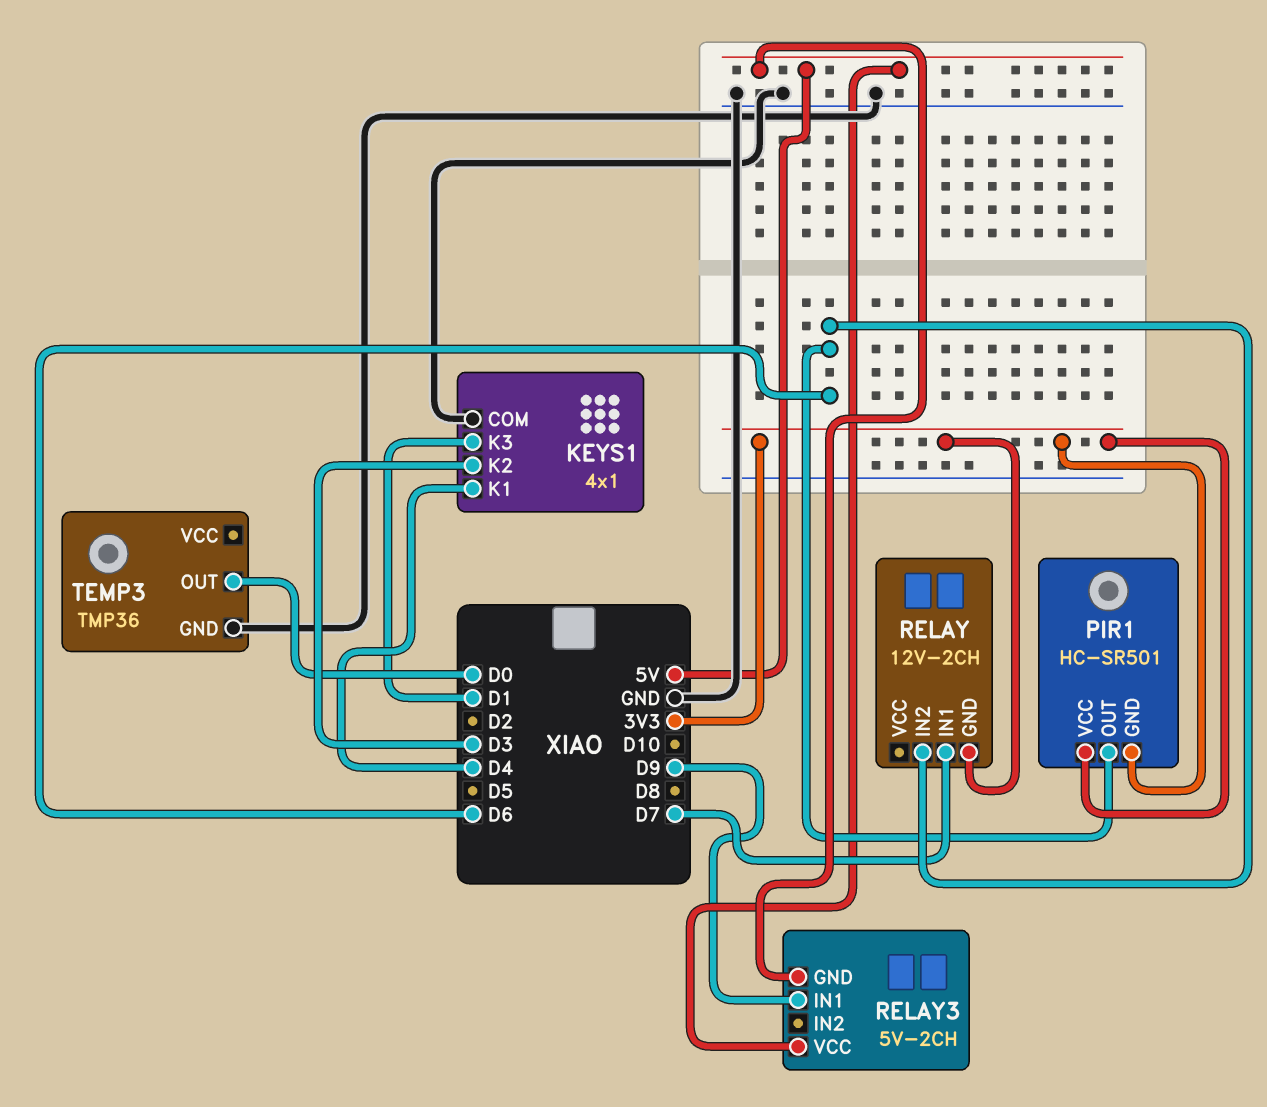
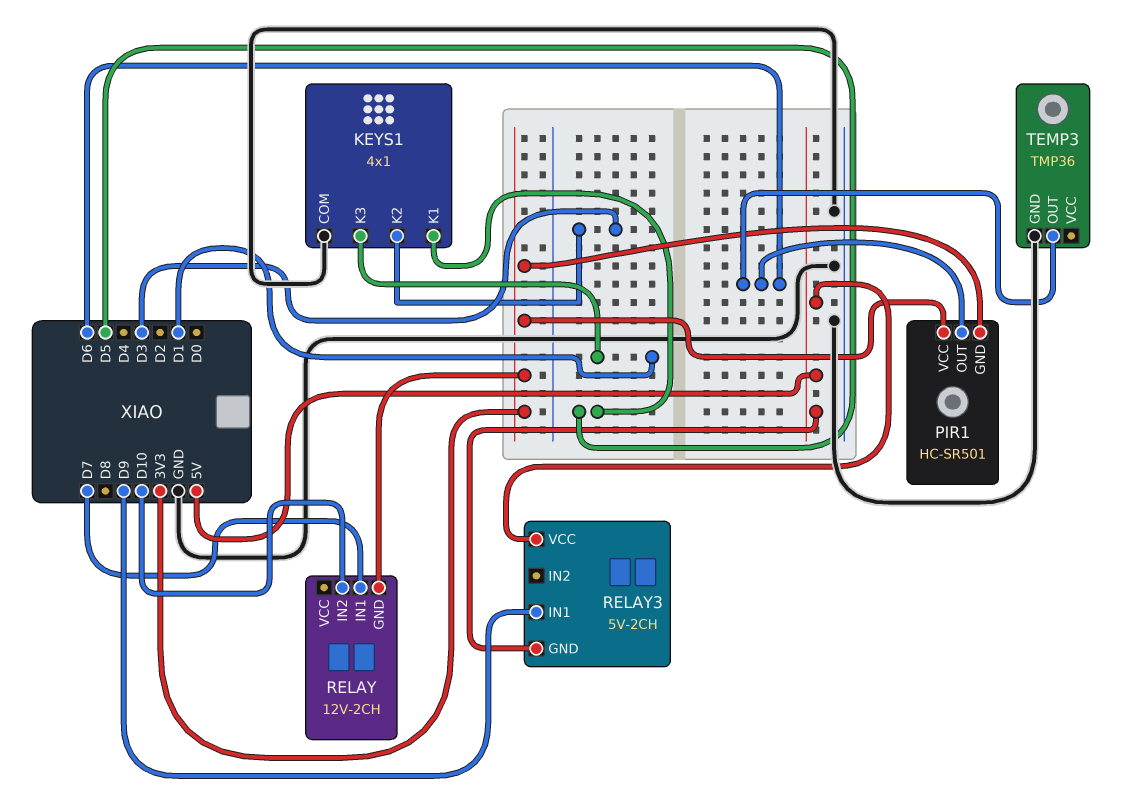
KEYS1 pin K1: D4 -> D5
RELAY pin IN2: D6 -> D10
TEMP3 pin OUT: D0 -> D6

